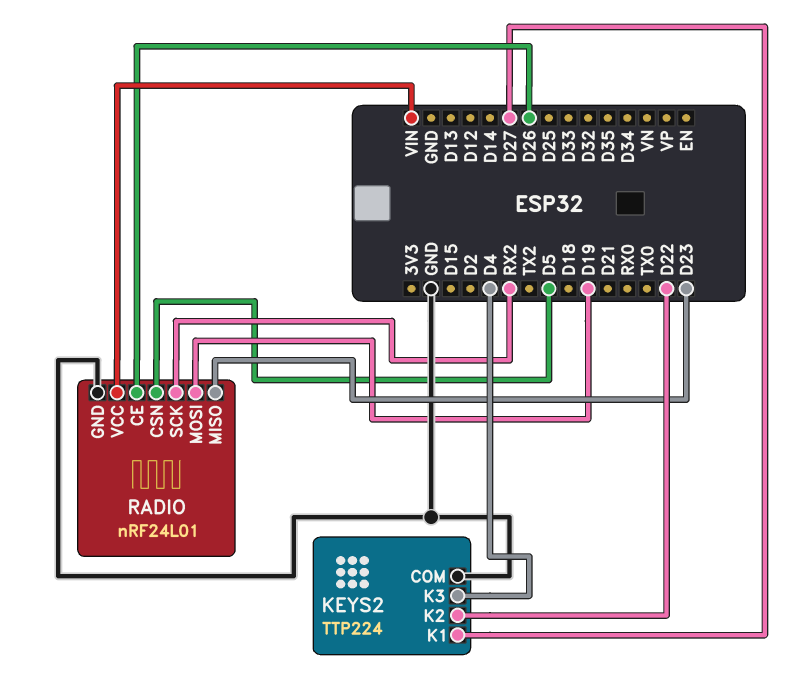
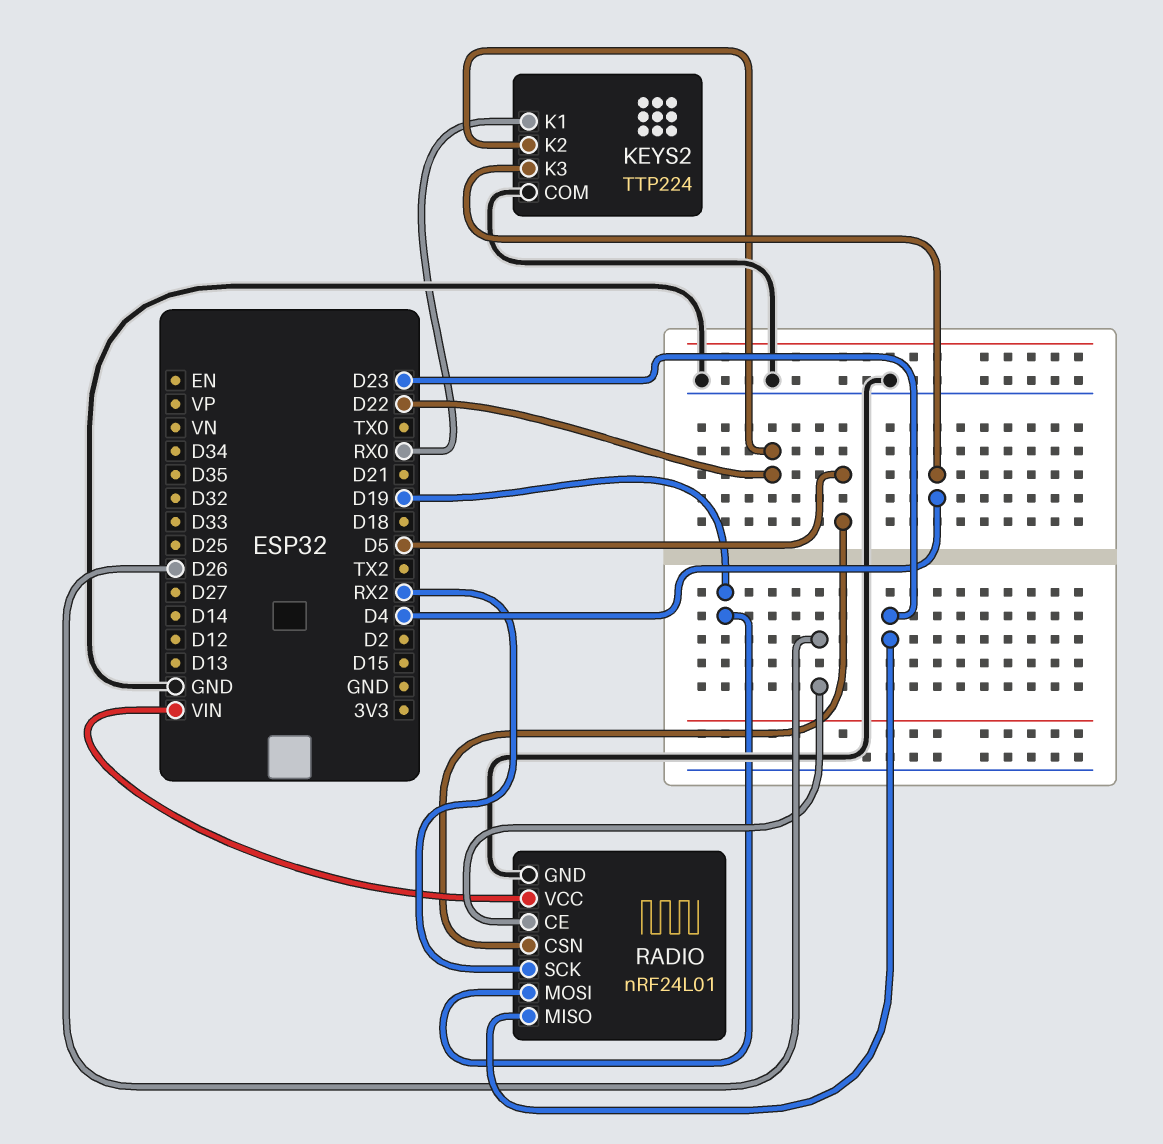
KEYS2 pin K1: D27 -> RX0

